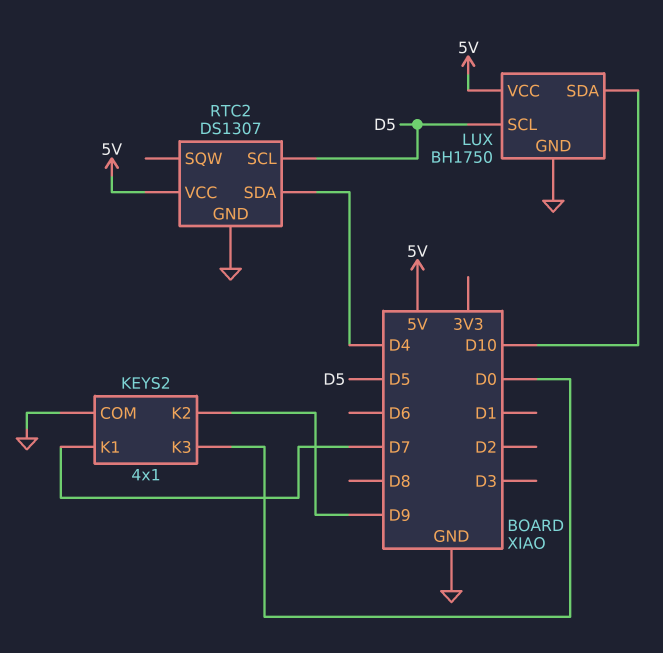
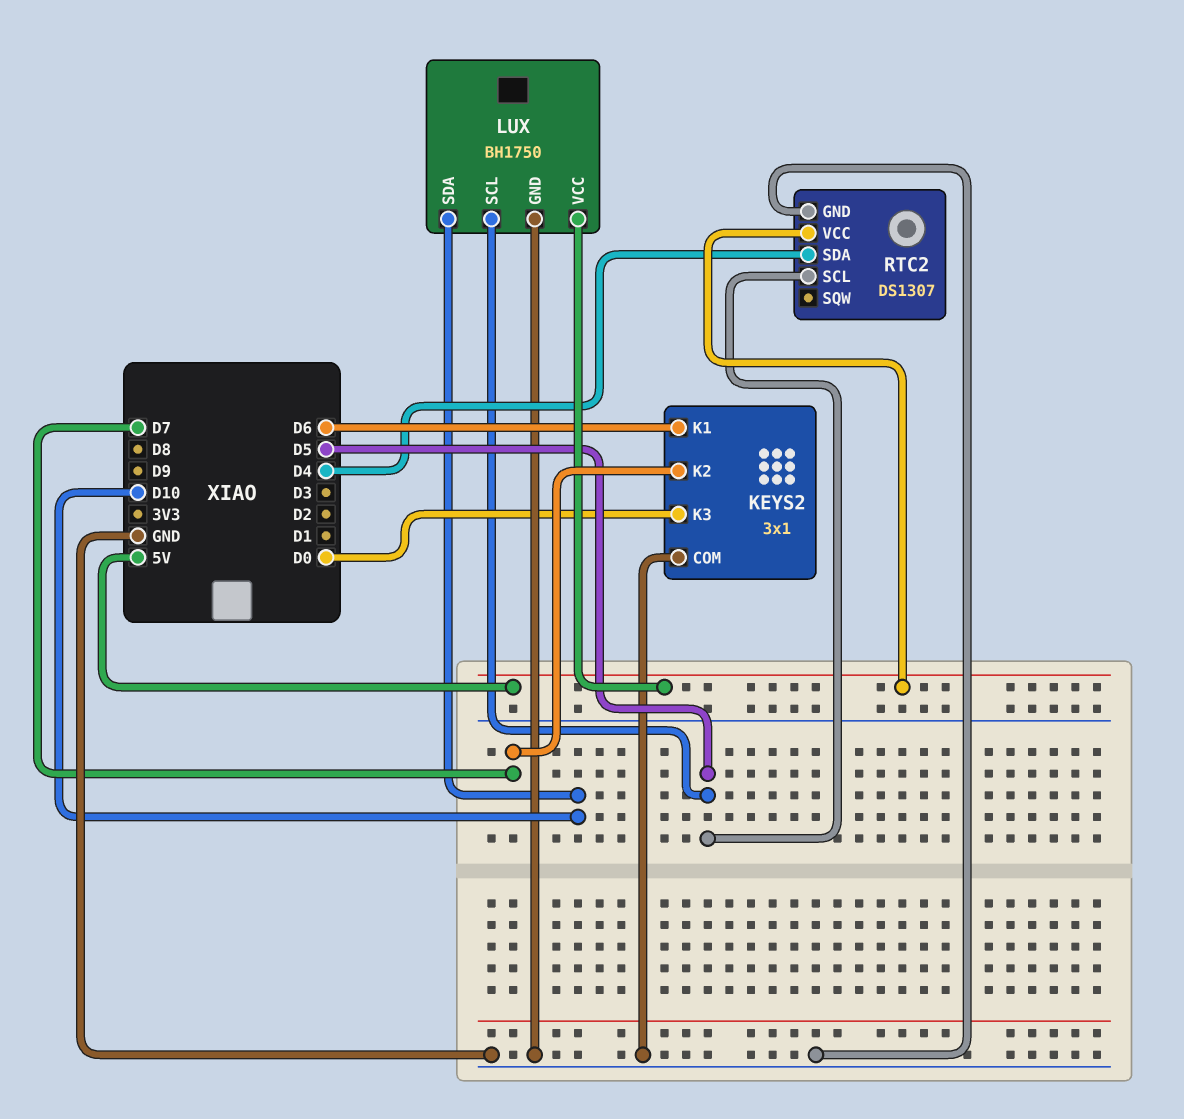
KEYS2: 4x1 -> 3x1
KEYS2 pin K1: D7 -> D6
KEYS2 pin K2: D9 -> D7

